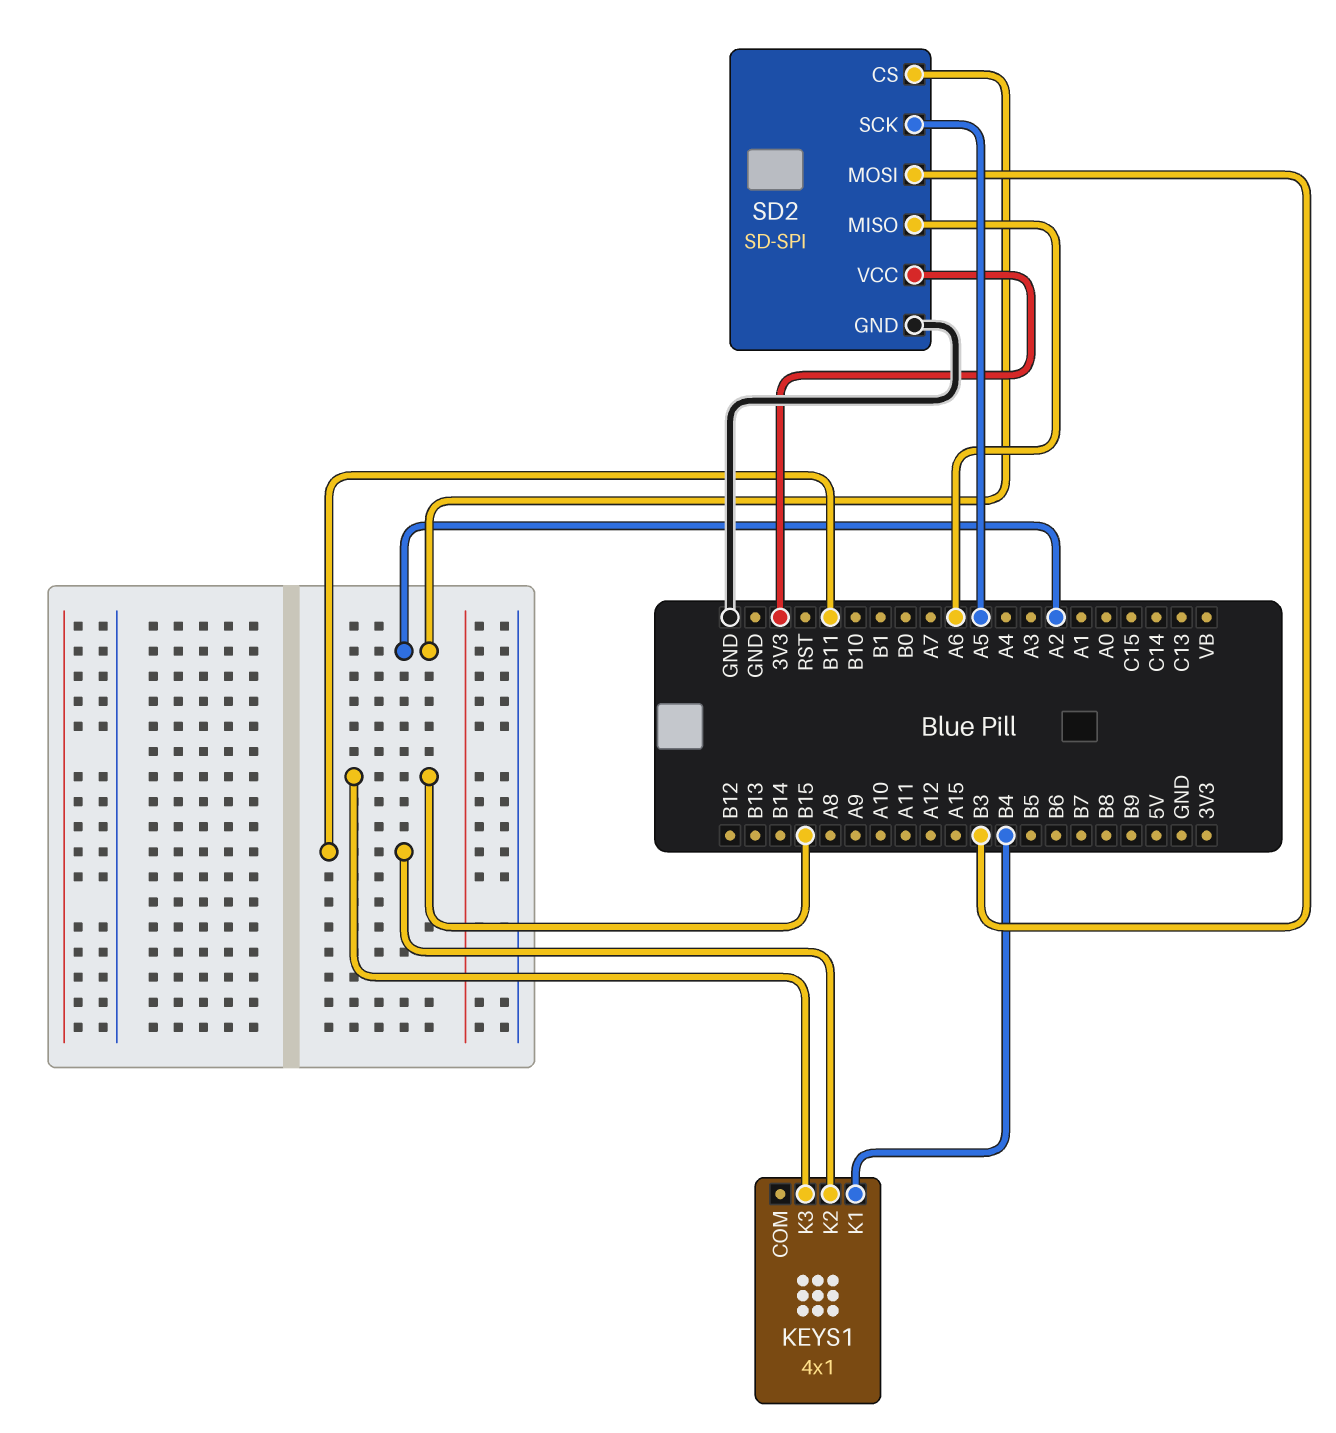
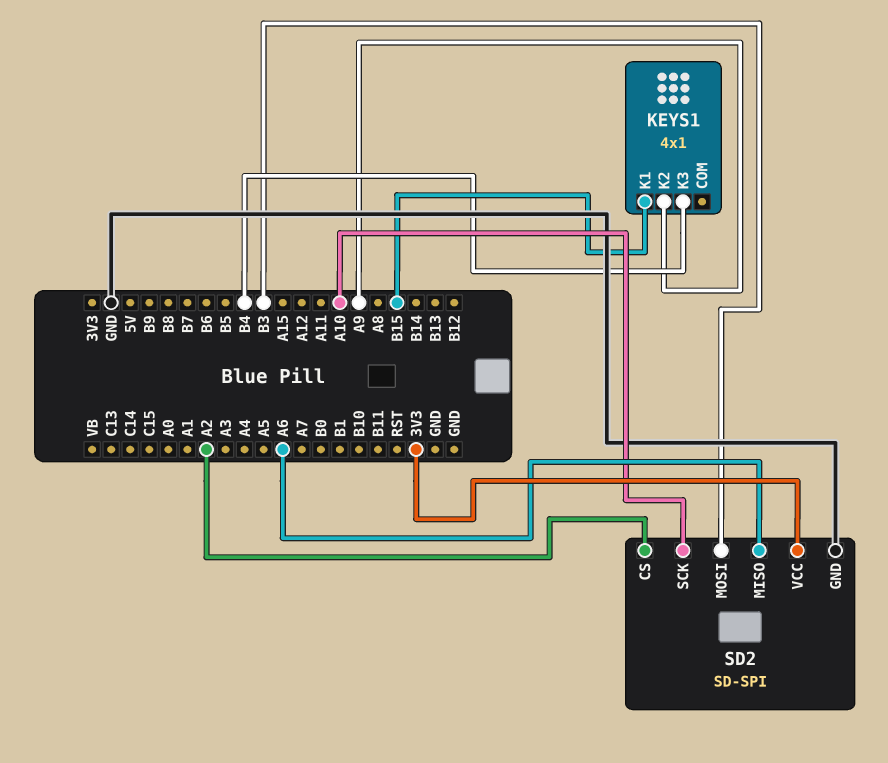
KEYS1 pin K1: B4 -> B15
KEYS1 pin K2: B11 -> A9
KEYS1 pin K3: B15 -> B4
SD2 pin SCK: A5 -> A10

